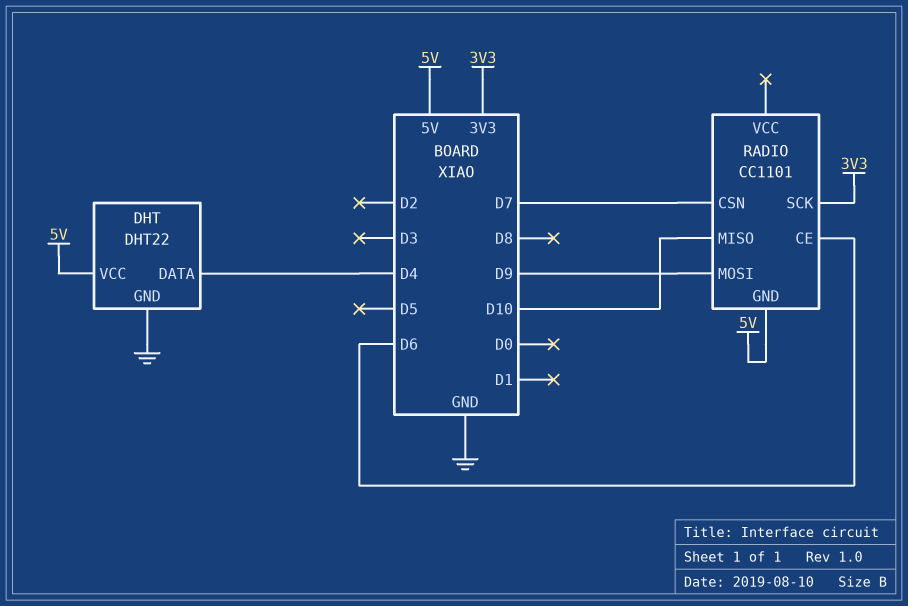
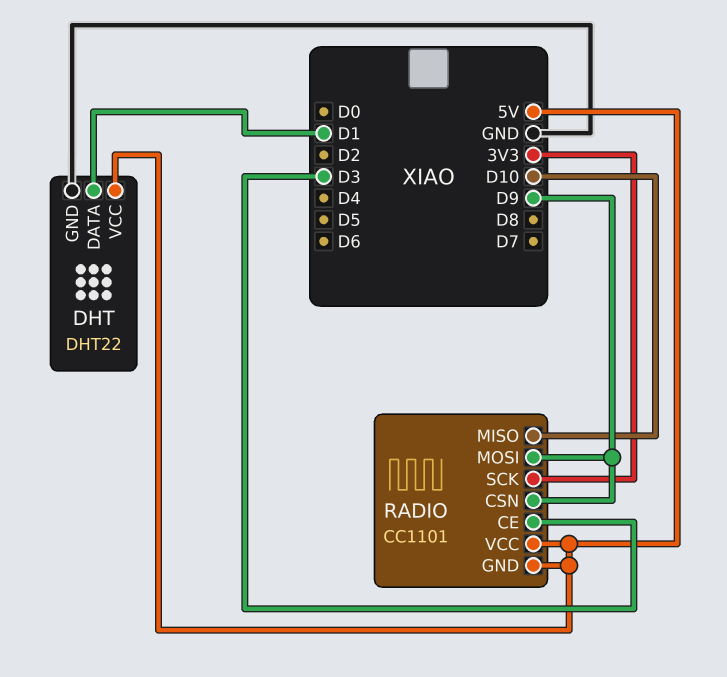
DHT pin DATA: D4 -> D1
RADIO pin CE: D6 -> D3
RADIO pin CSN: D7 -> D9
RADIO pin VCC: none -> 5V

